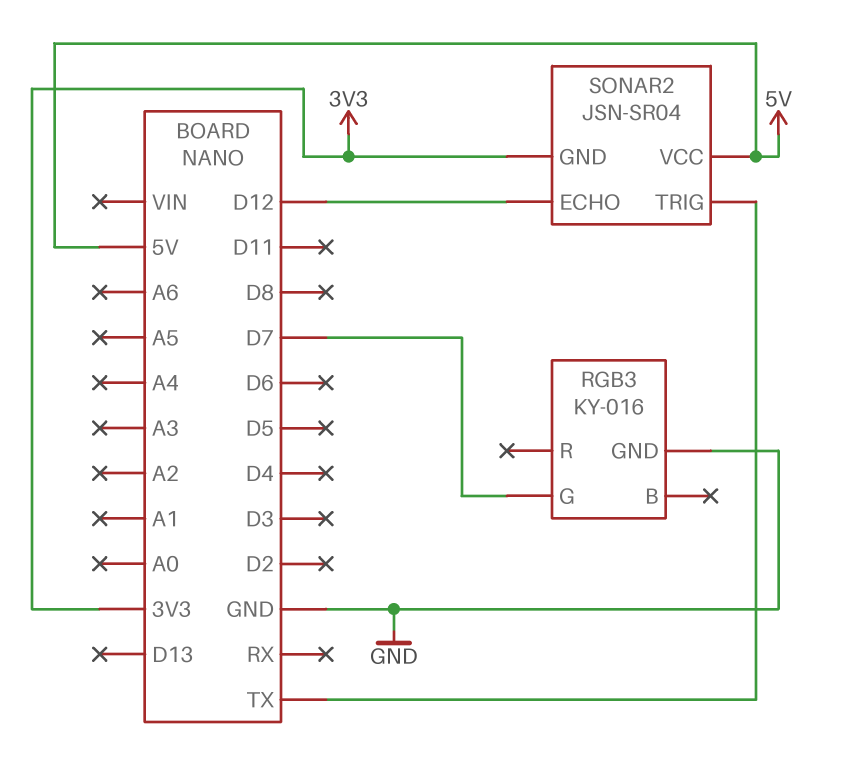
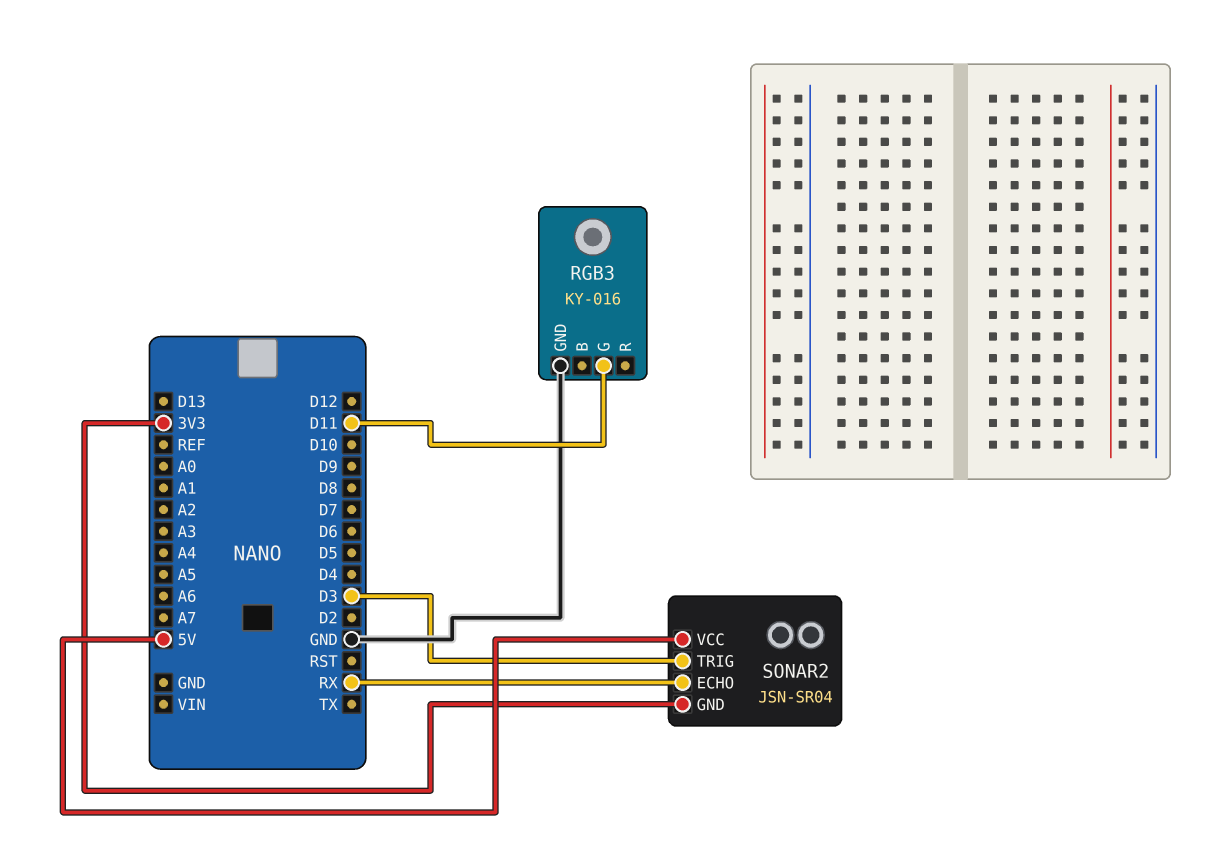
RGB3 pin G: D7 -> D11
SONAR2 pin ECHO: D12 -> RX
SONAR2 pin TRIG: TX -> D3

